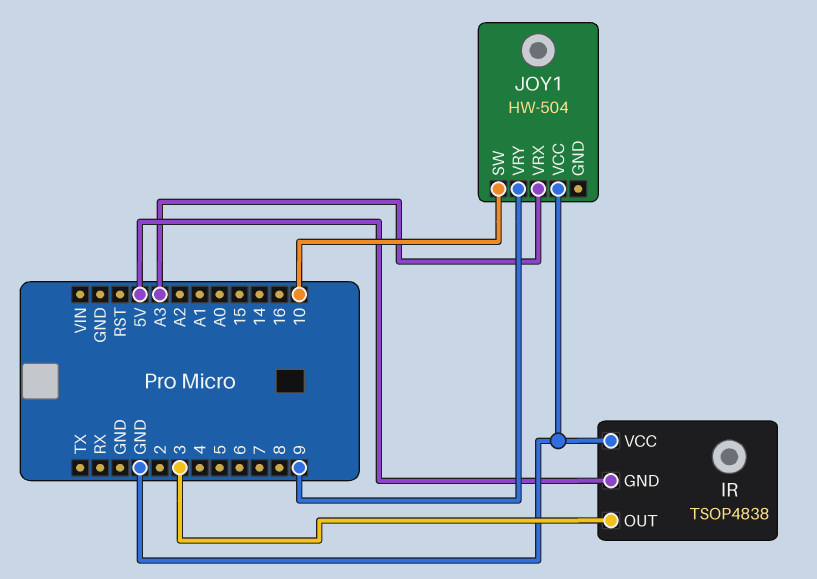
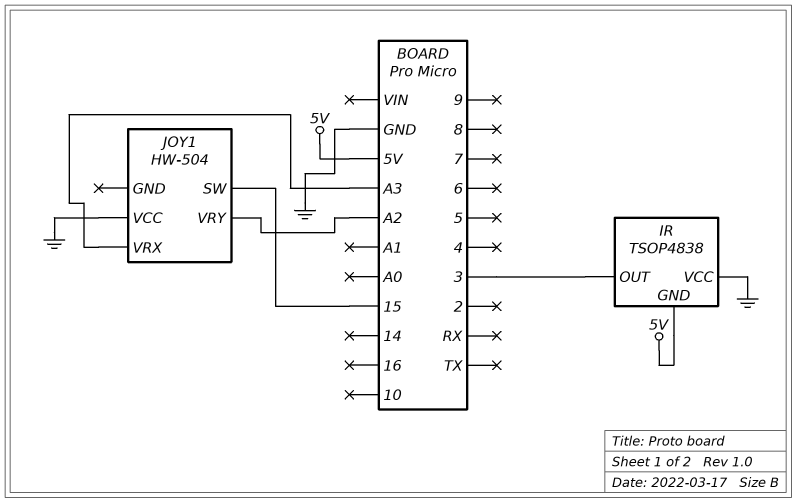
JOY1 pin SW: 10 -> 15
JOY1 pin VRY: 9 -> A2

